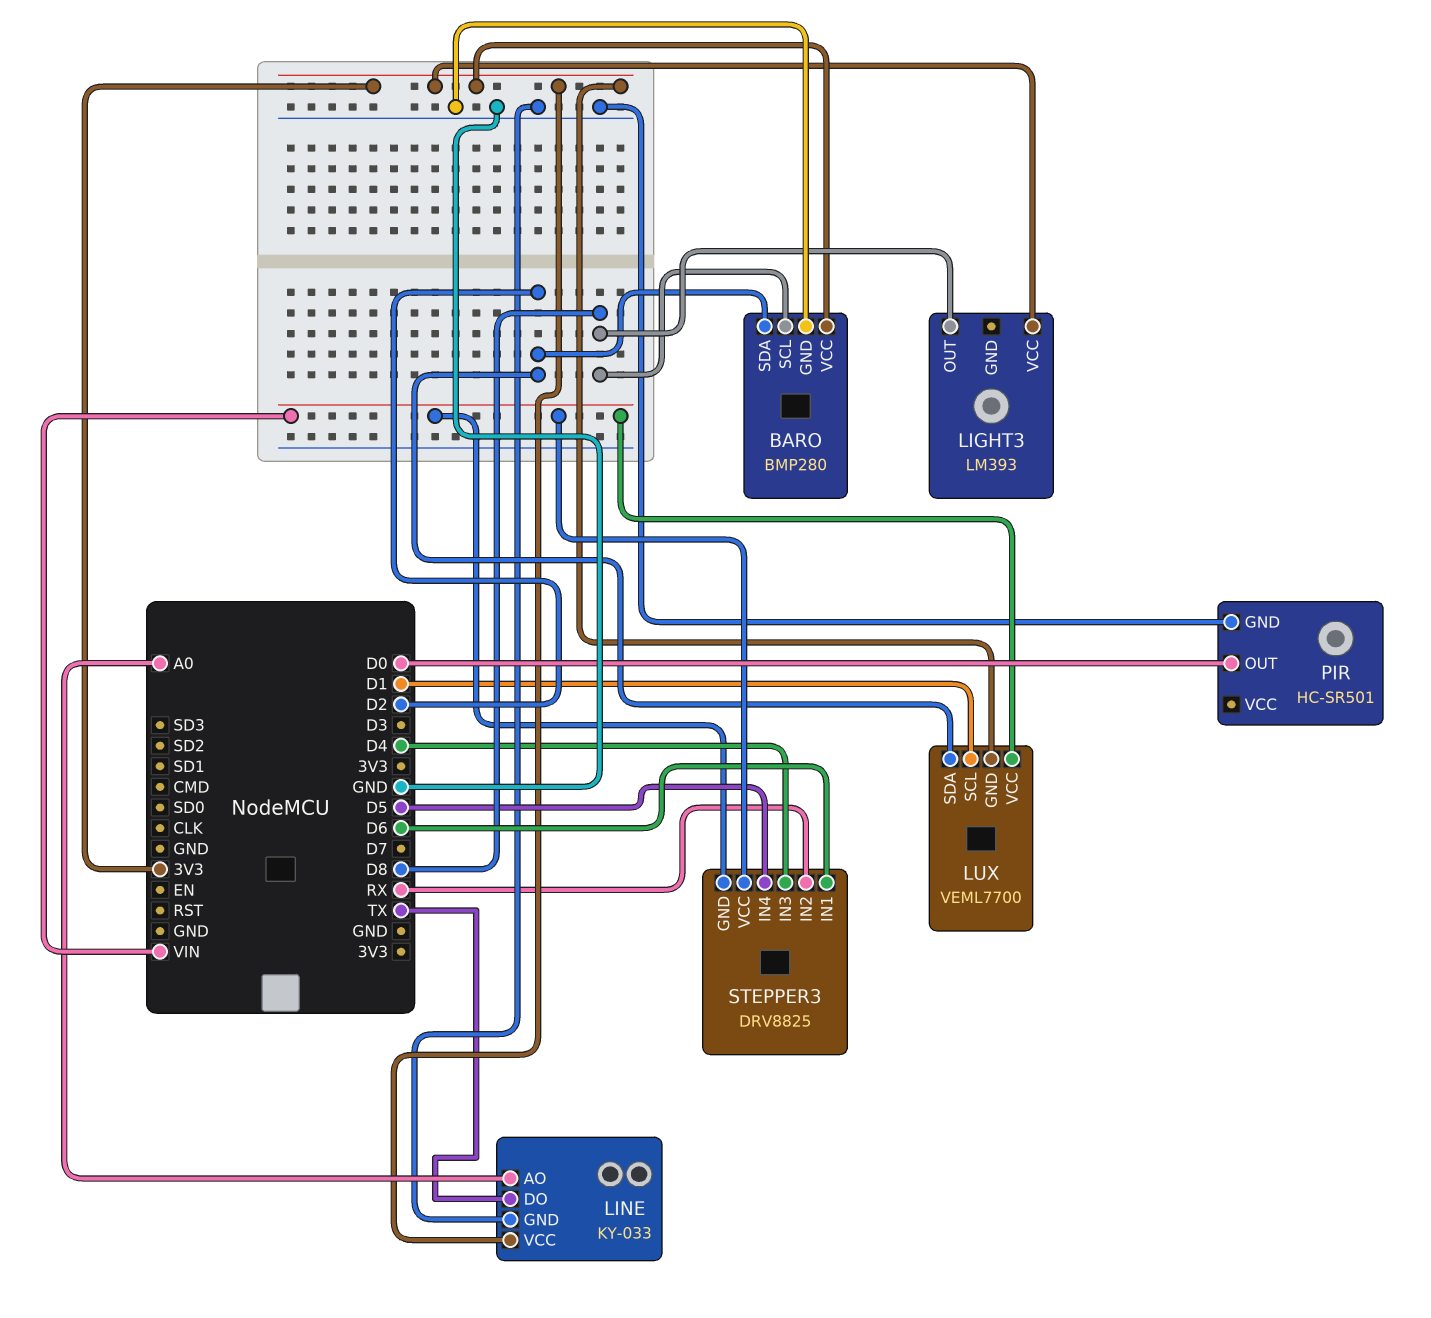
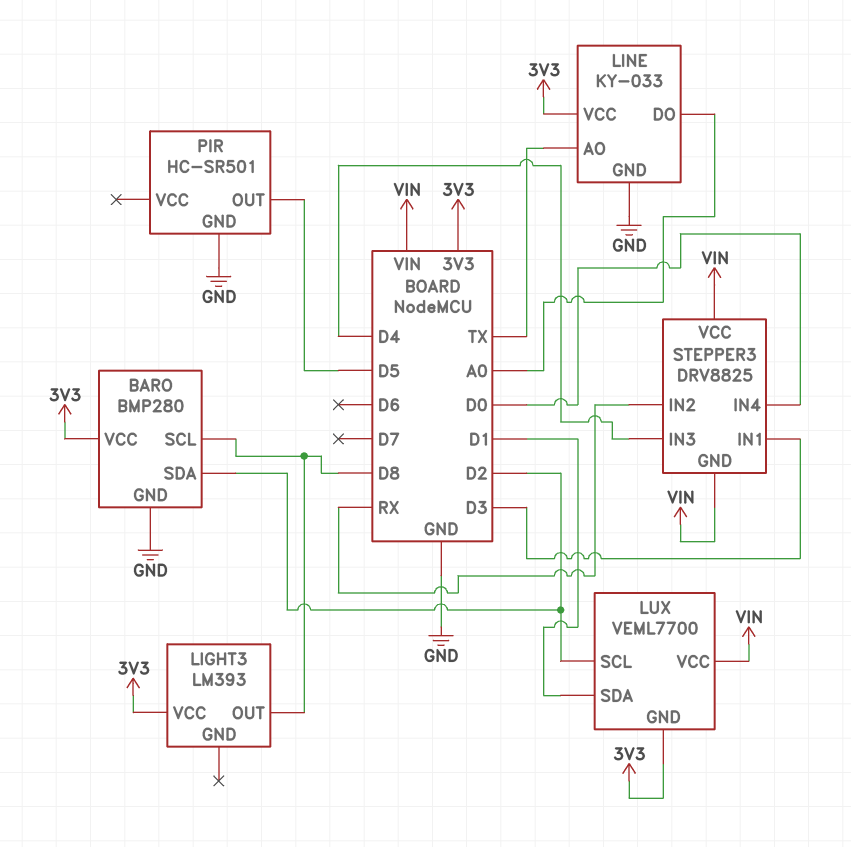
LINE pin AO: A0 -> TX
LINE pin DO: TX -> A0
LUX pin SCL: D1 -> D2
LUX pin SDA: D2 -> D1
PIR pin OUT: D0 -> D5
STEPPER3 pin IN1: D6 -> D3
STEPPER3 pin IN4: D5 -> D0

